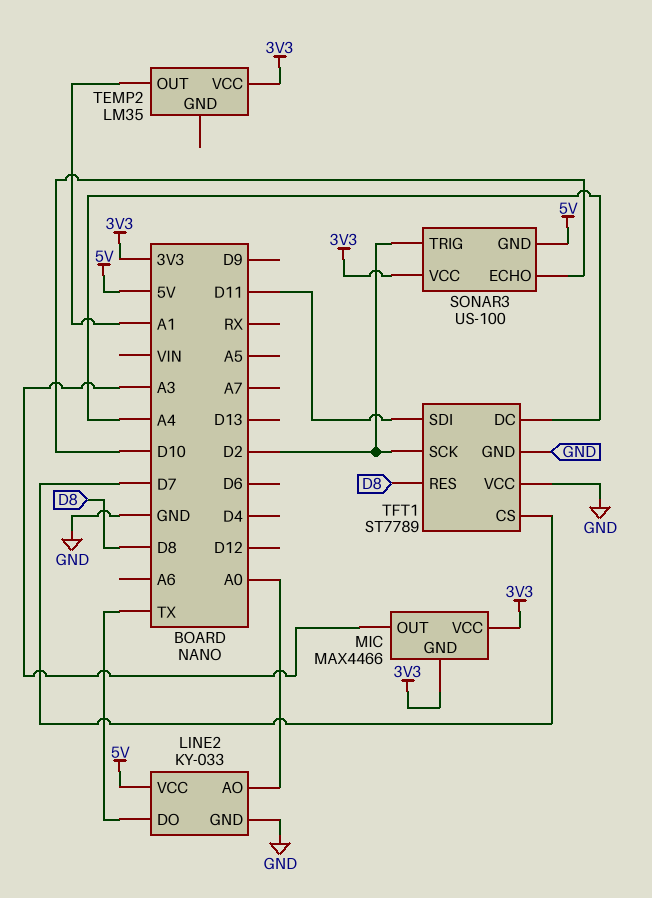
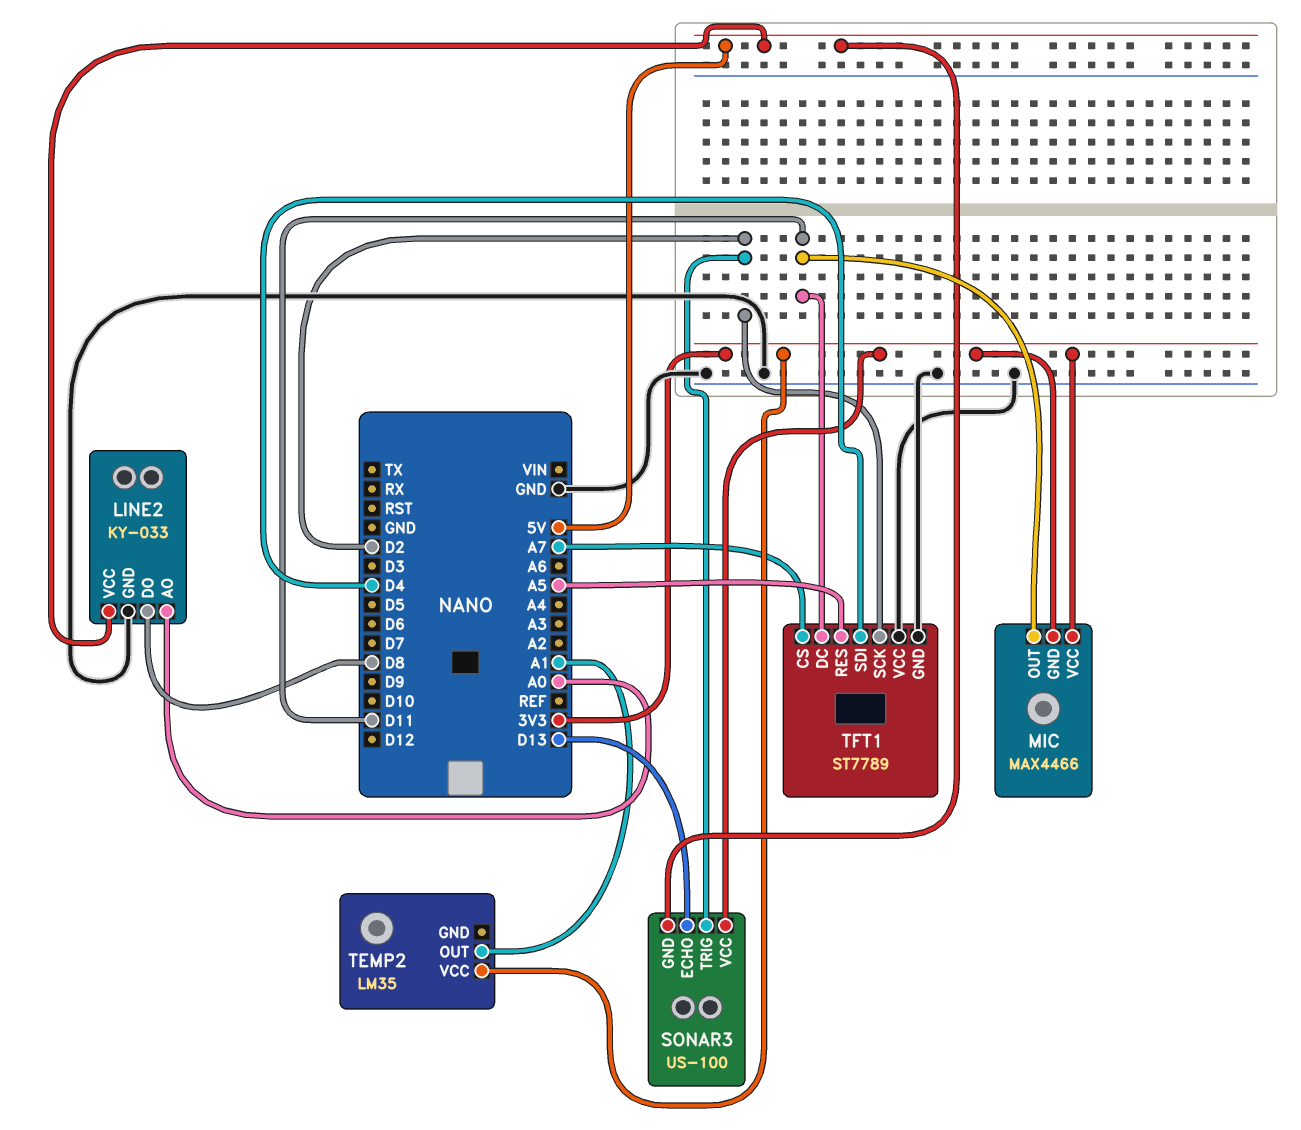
LINE2 pin DO: TX -> D8
MIC pin OUT: A3 -> D11
SONAR3 pin ECHO: D10 -> D13
TFT1 pin CS: D7 -> A7
TFT1 pin DC: A4 -> D11
TFT1 pin RES: D8 -> A5
TFT1 pin SDI: D11 -> D4

